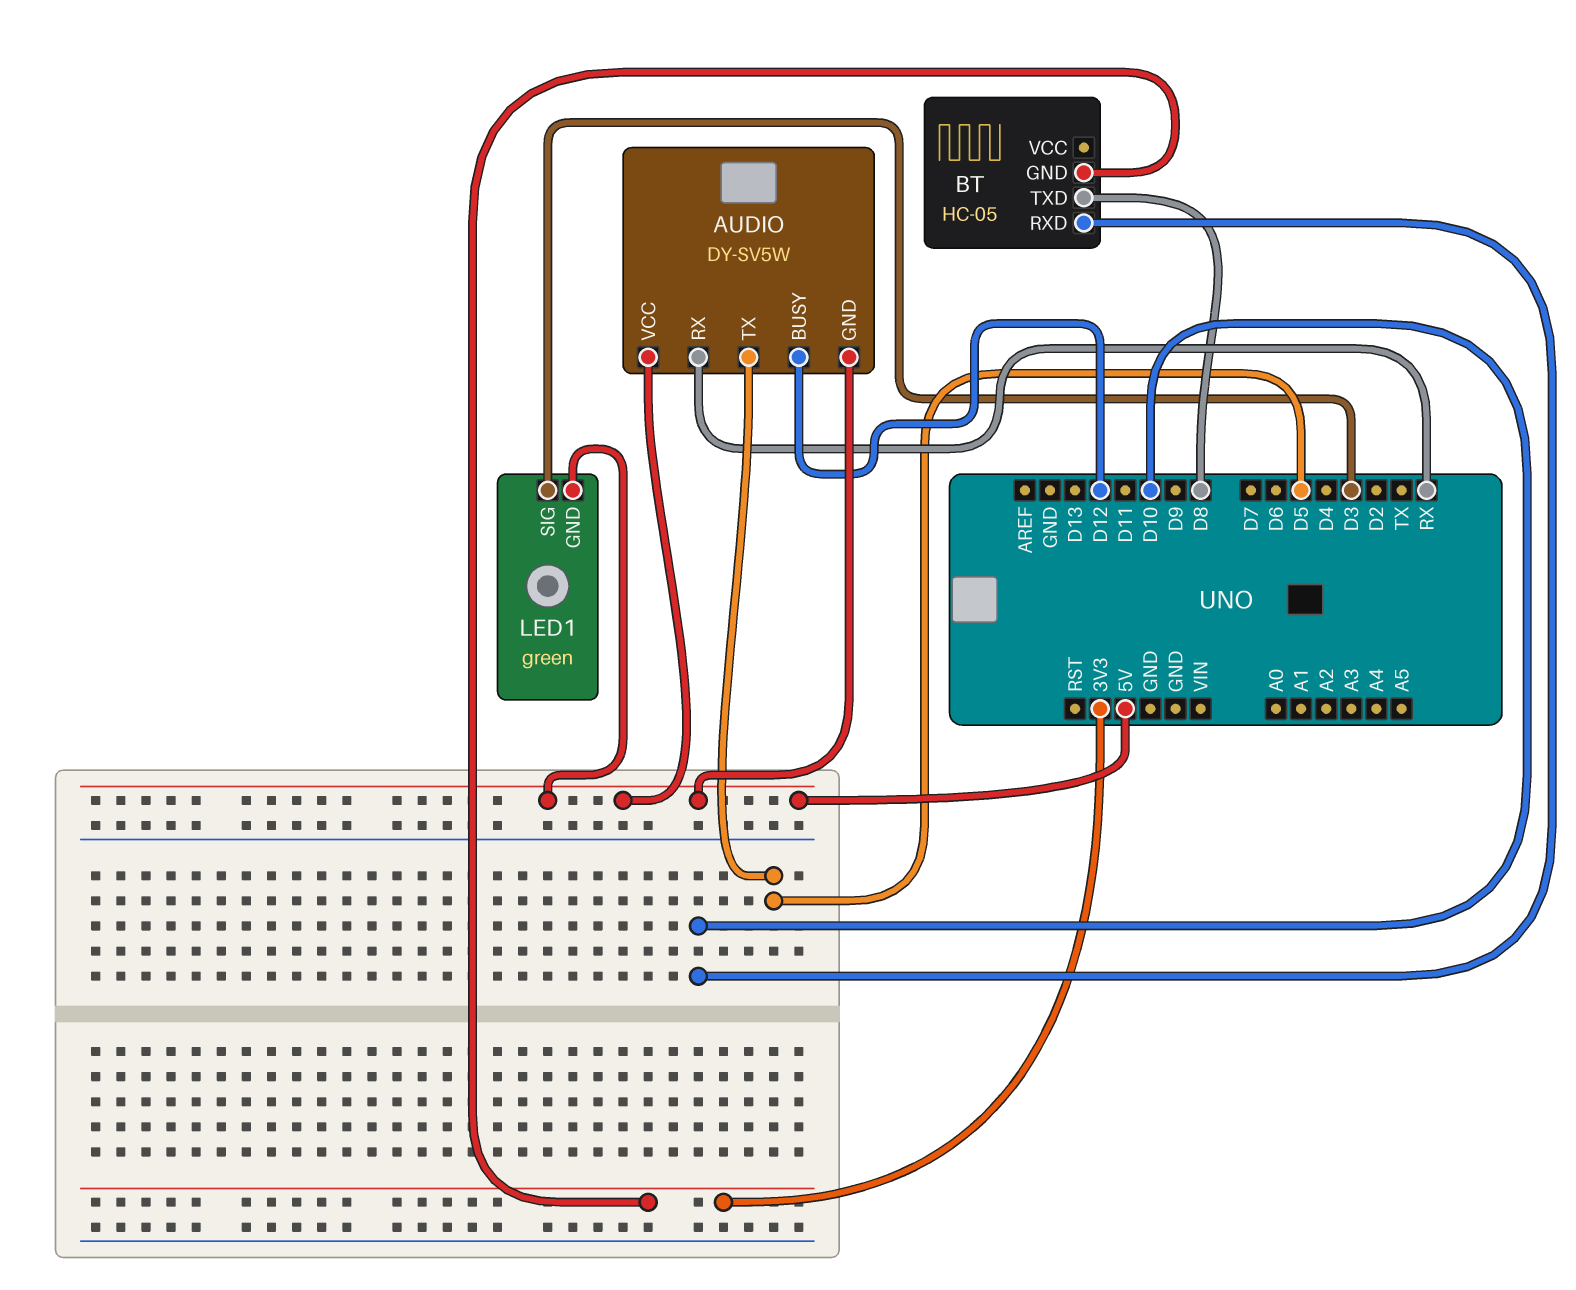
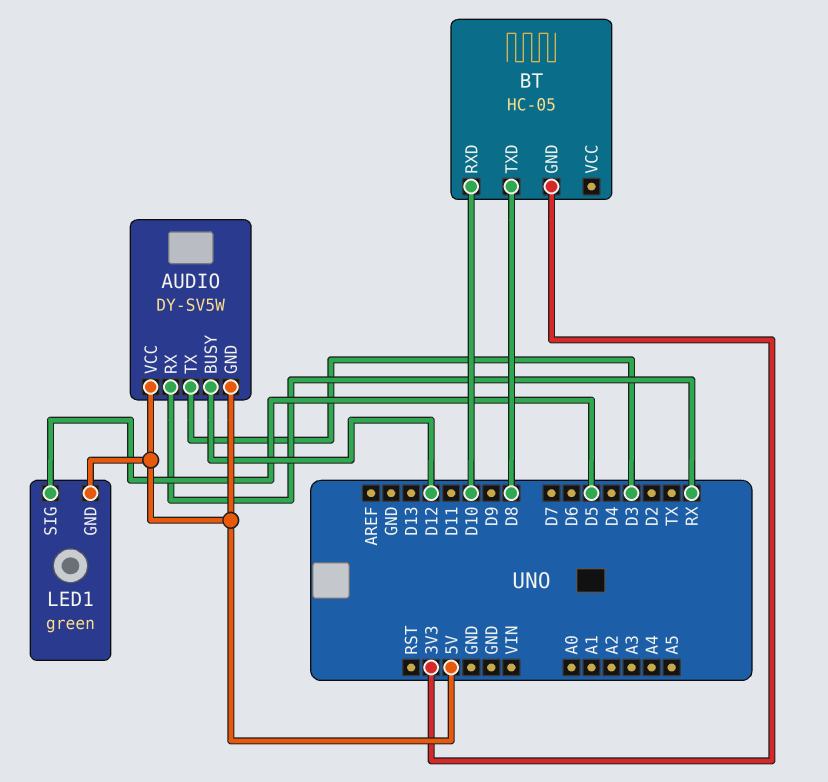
AUDIO pin TX: D5 -> D3
LED1 pin SIG: D3 -> D5

